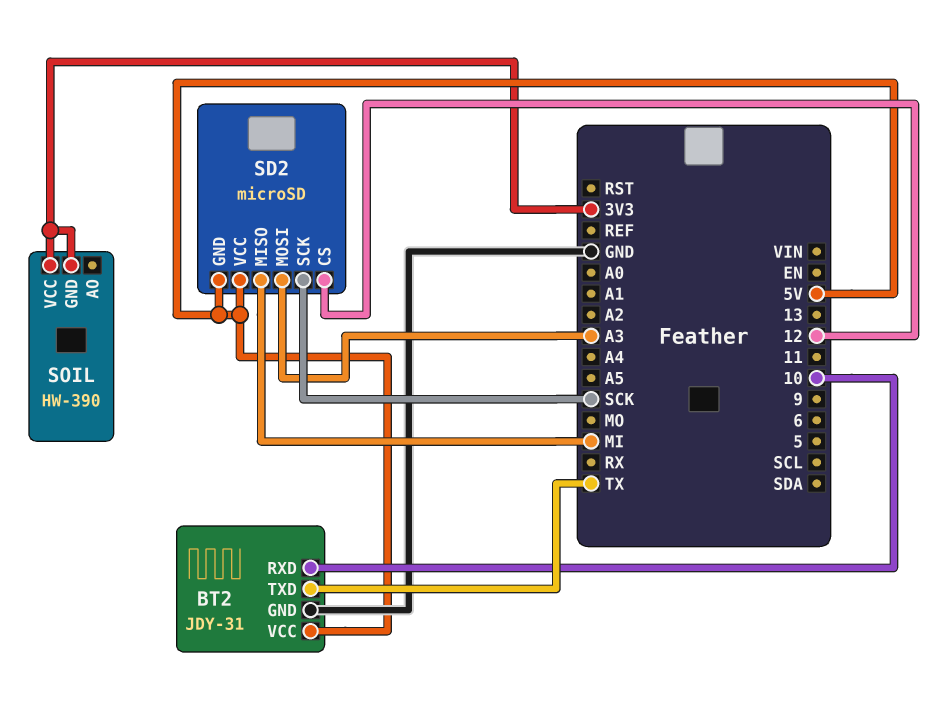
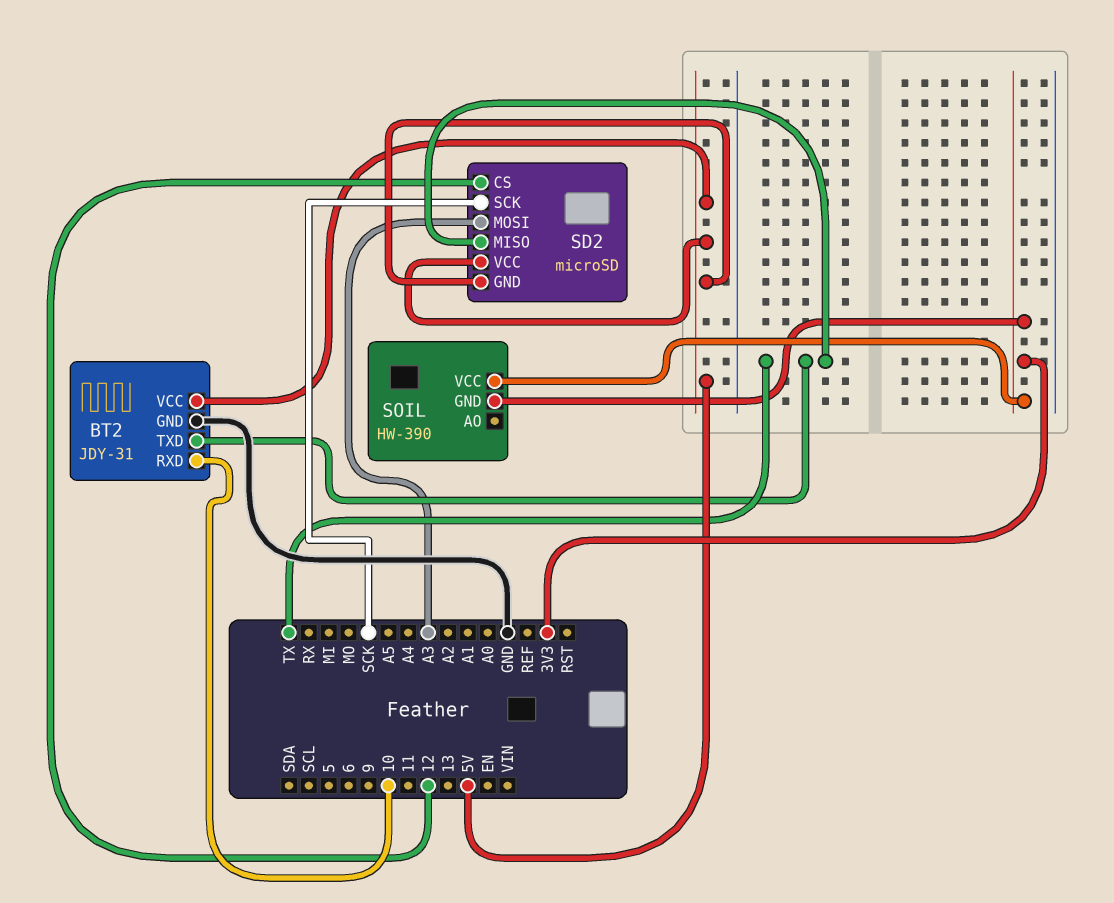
SD2 pin MISO: MI -> TX

